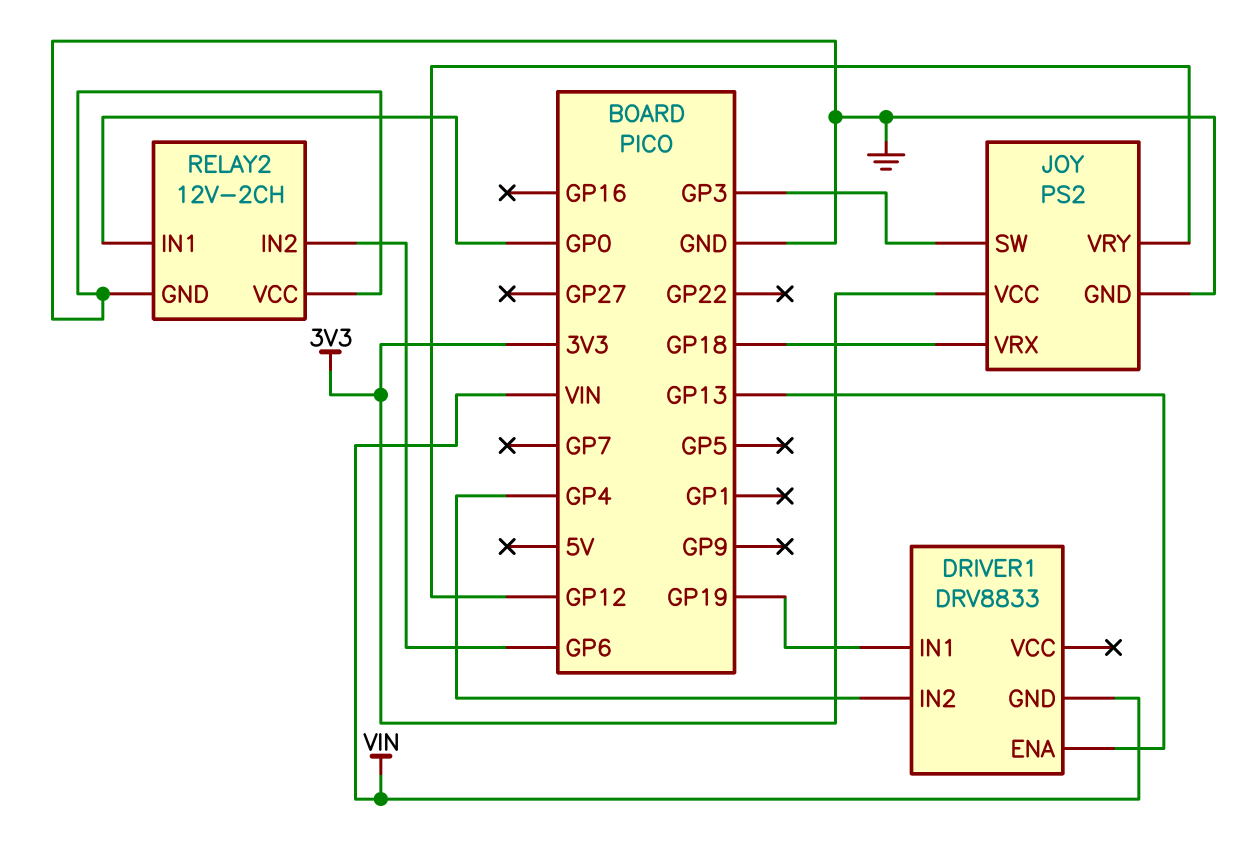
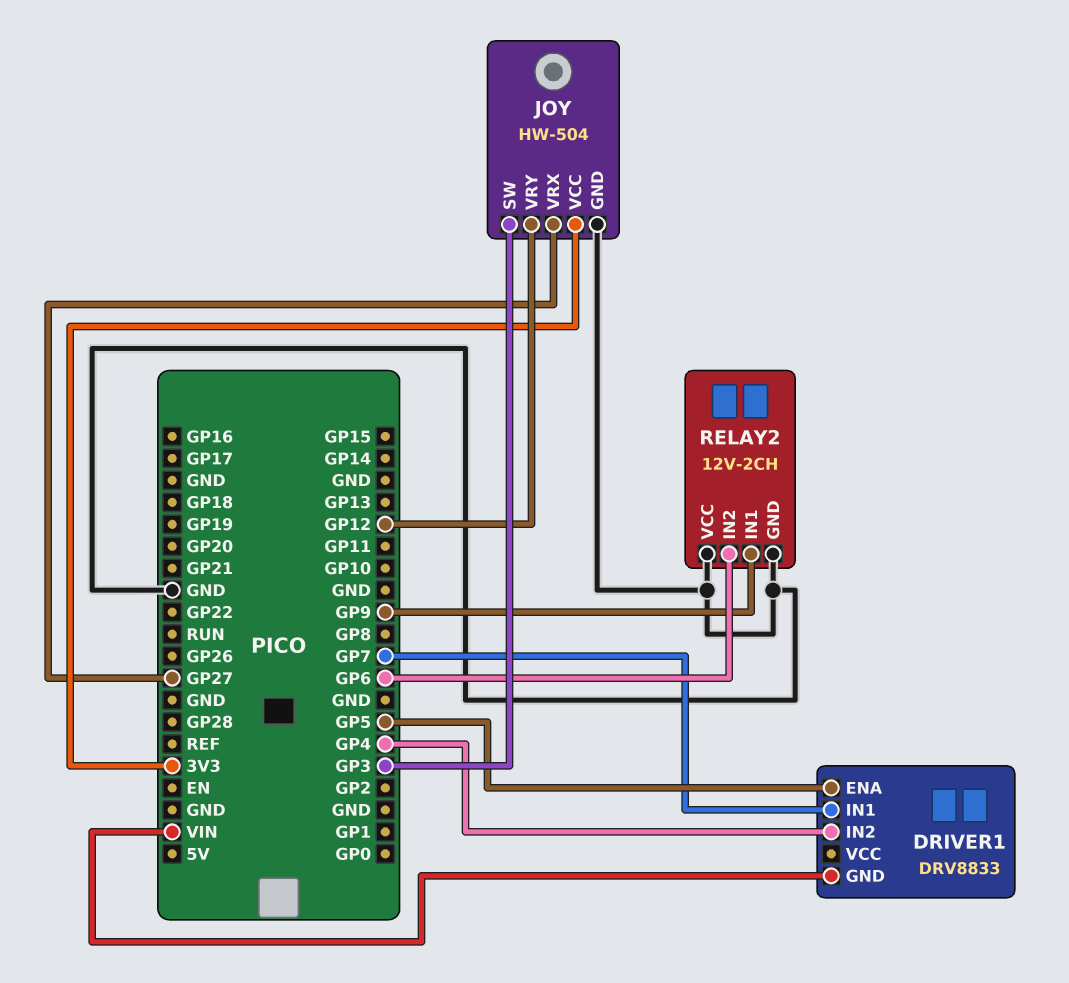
DRIVER1 pin ENA: GP13 -> GP5
DRIVER1 pin IN1: GP19 -> GP7
JOY: PS2 -> HW-504
JOY pin VRX: GP18 -> GP27
RELAY2 pin IN1: GP0 -> GP9

